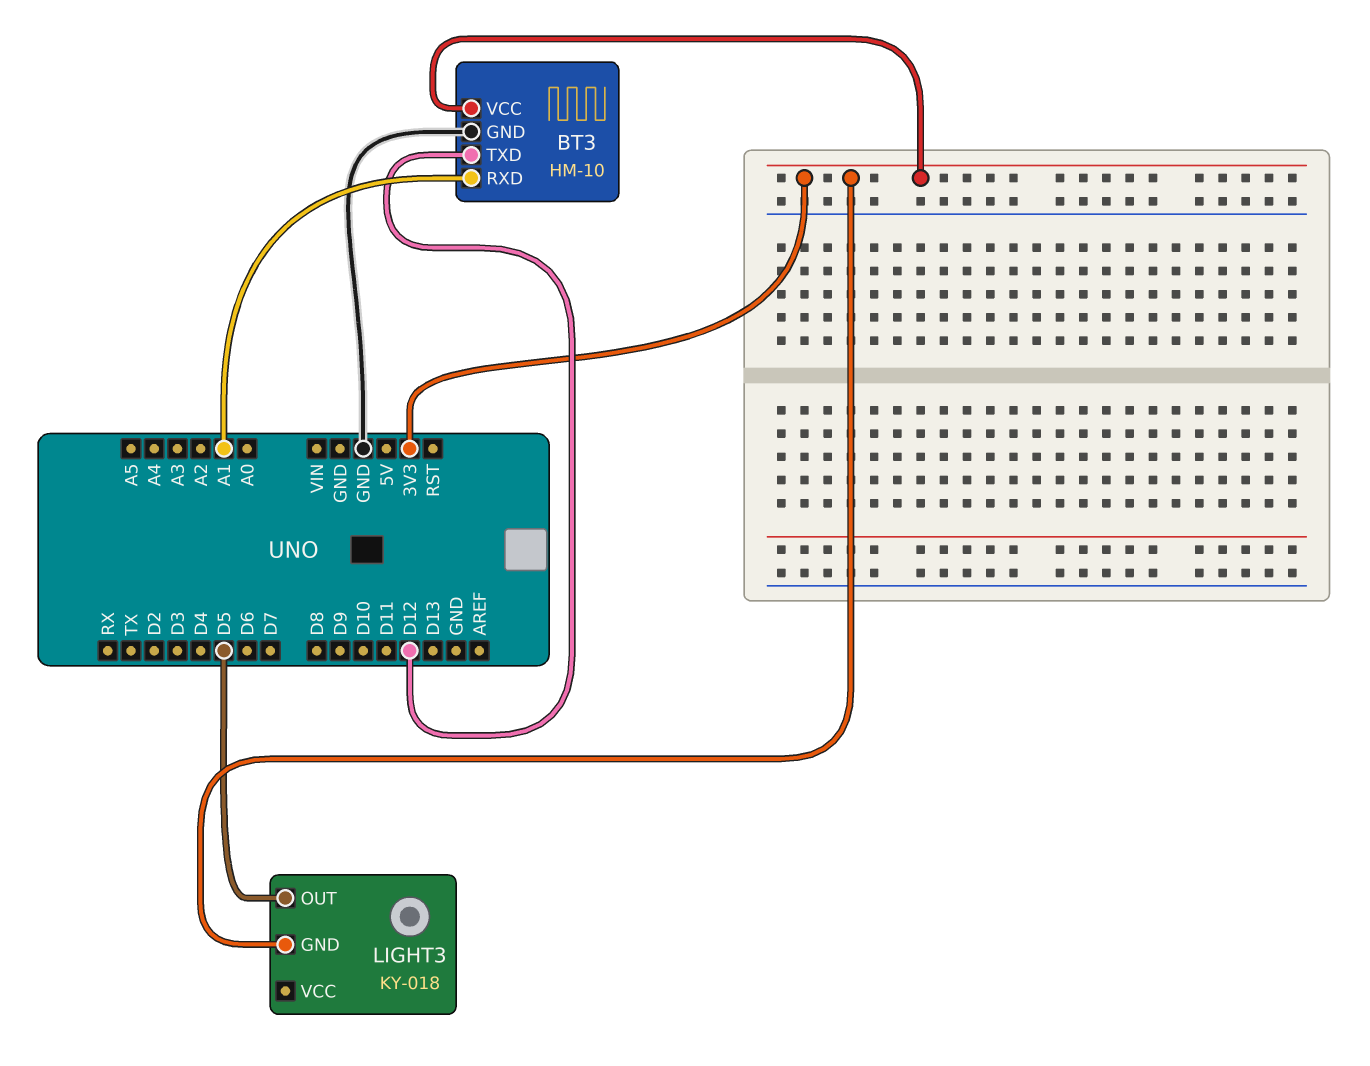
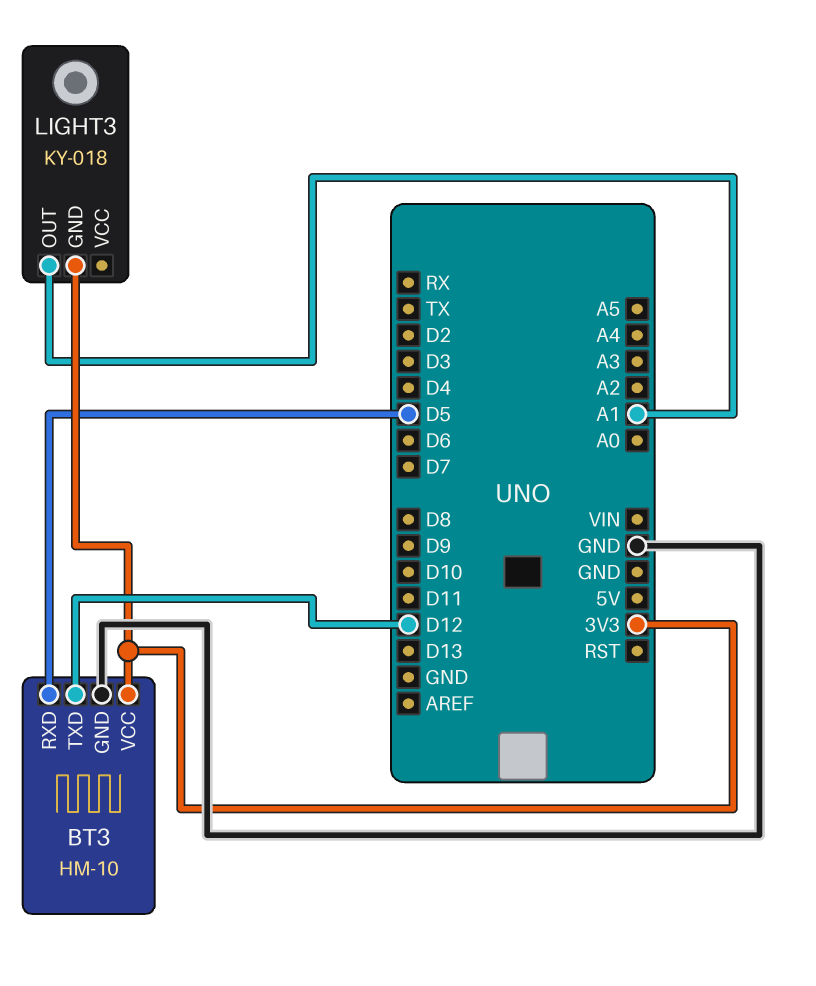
BT3 pin RXD: A1 -> D5
LIGHT3 pin OUT: D5 -> A1

